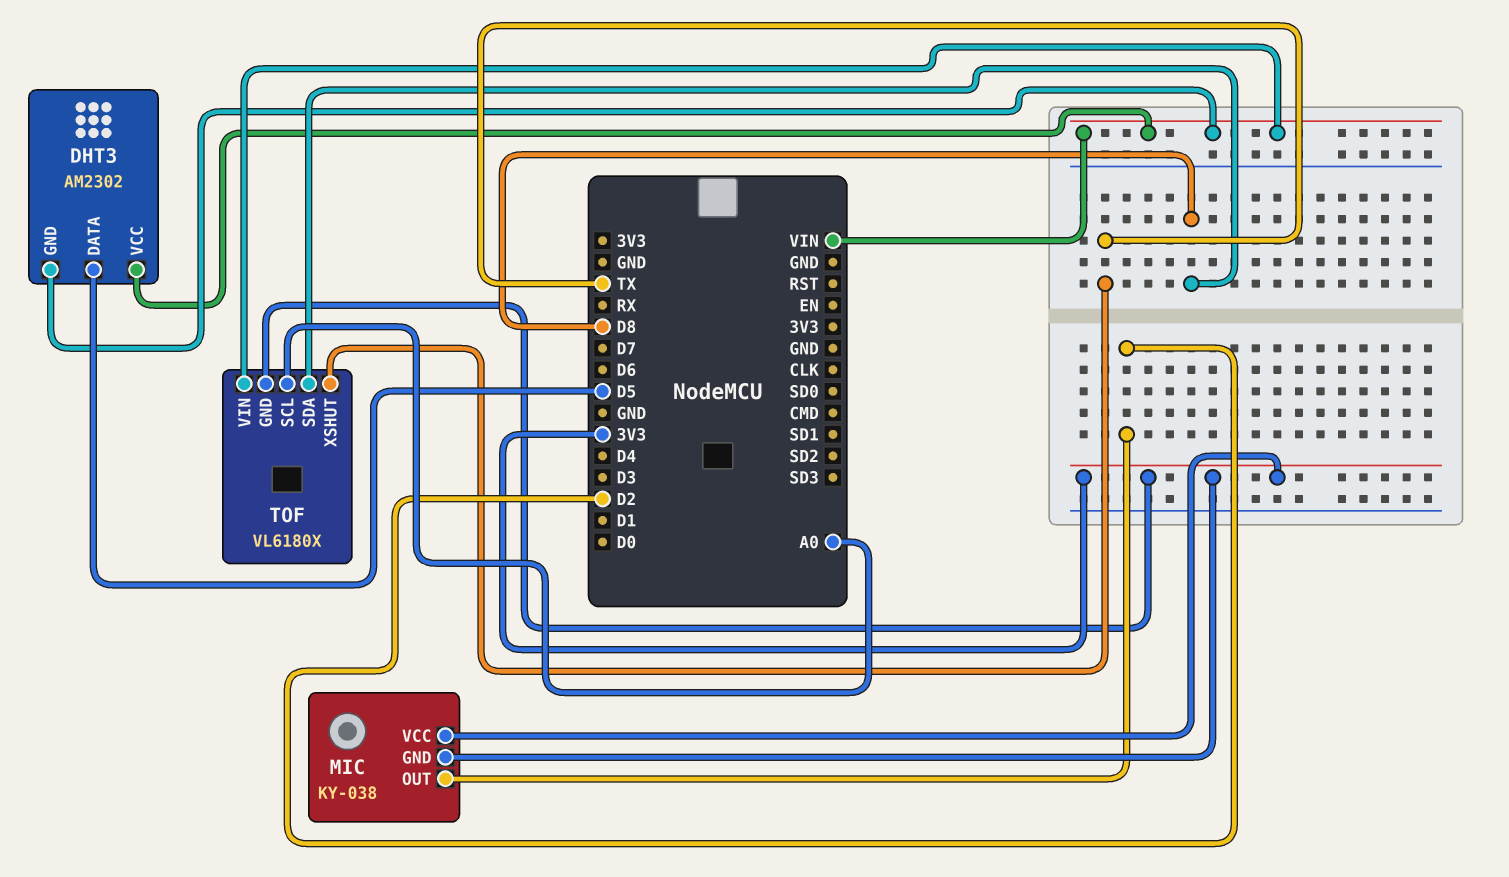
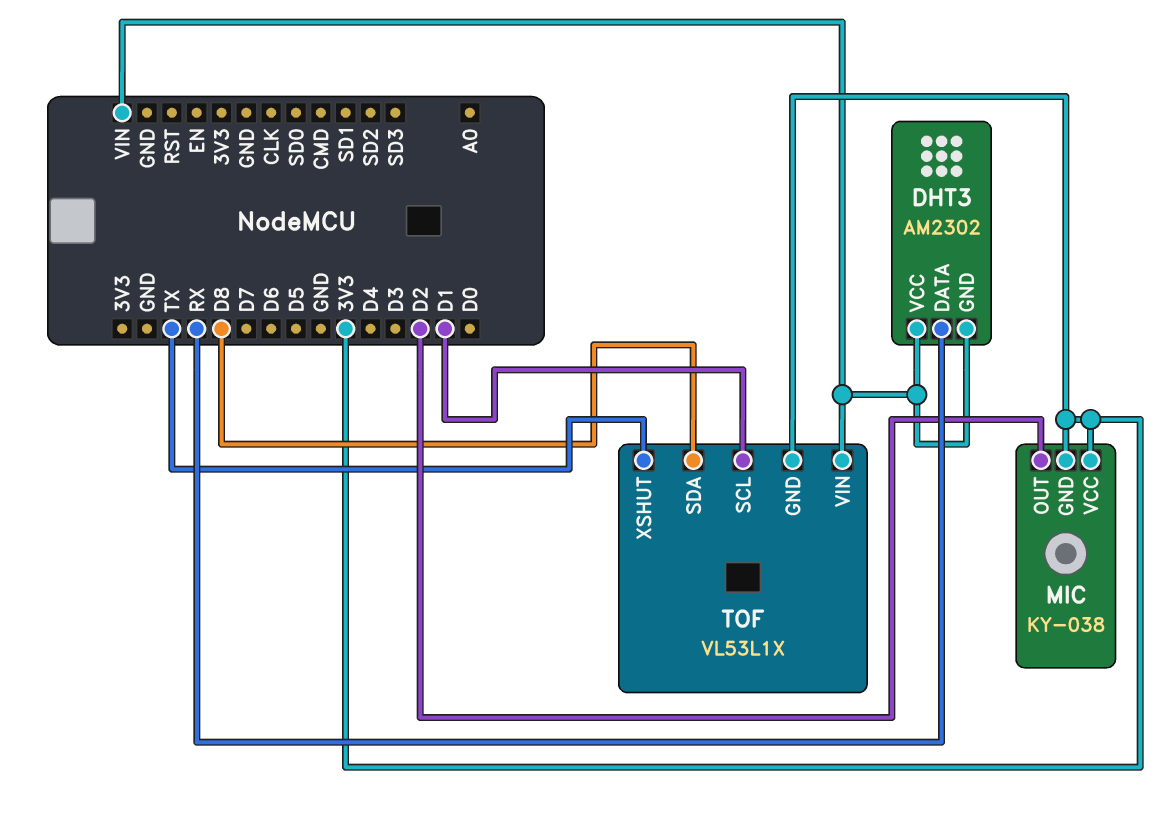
DHT3 pin DATA: D5 -> RX
TOF: VL6180X -> VL53L1X
TOF pin SCL: A0 -> D1

